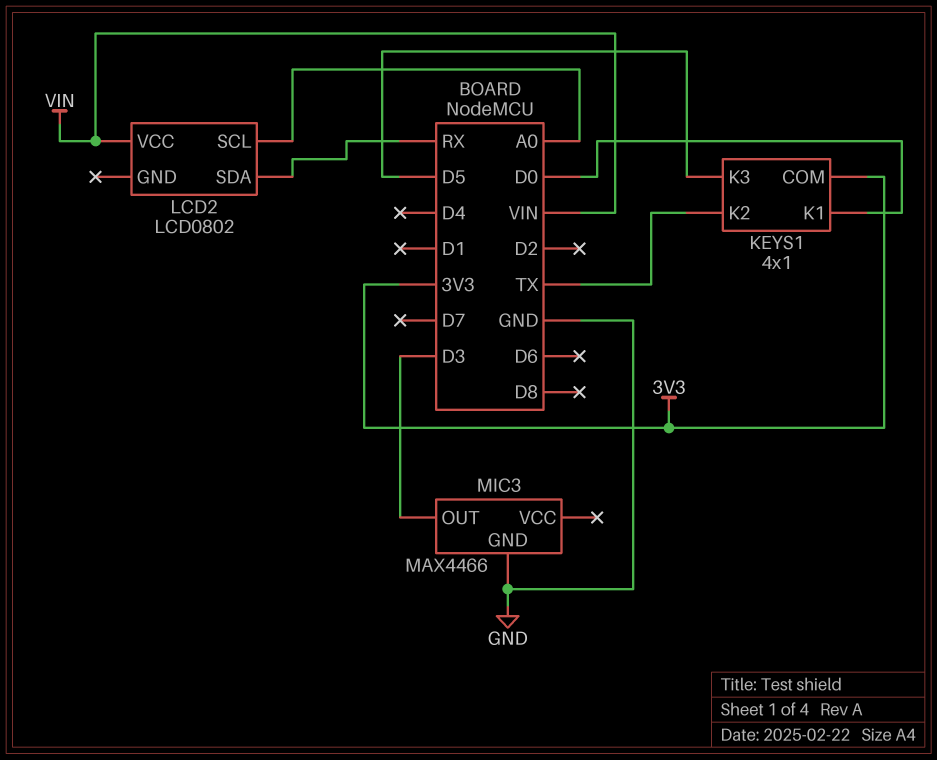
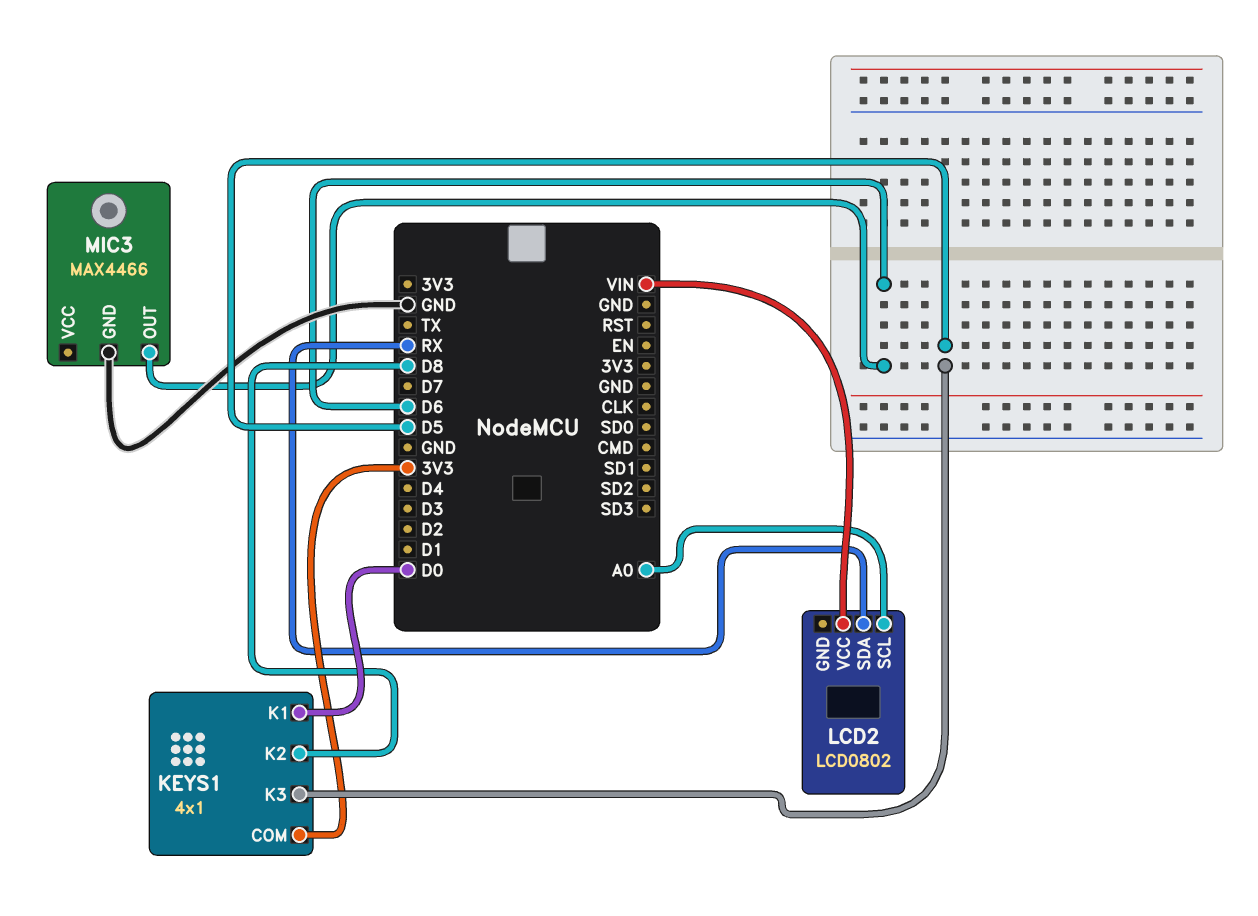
KEYS1 pin K2: TX -> D8
MIC3 pin OUT: D3 -> D6

